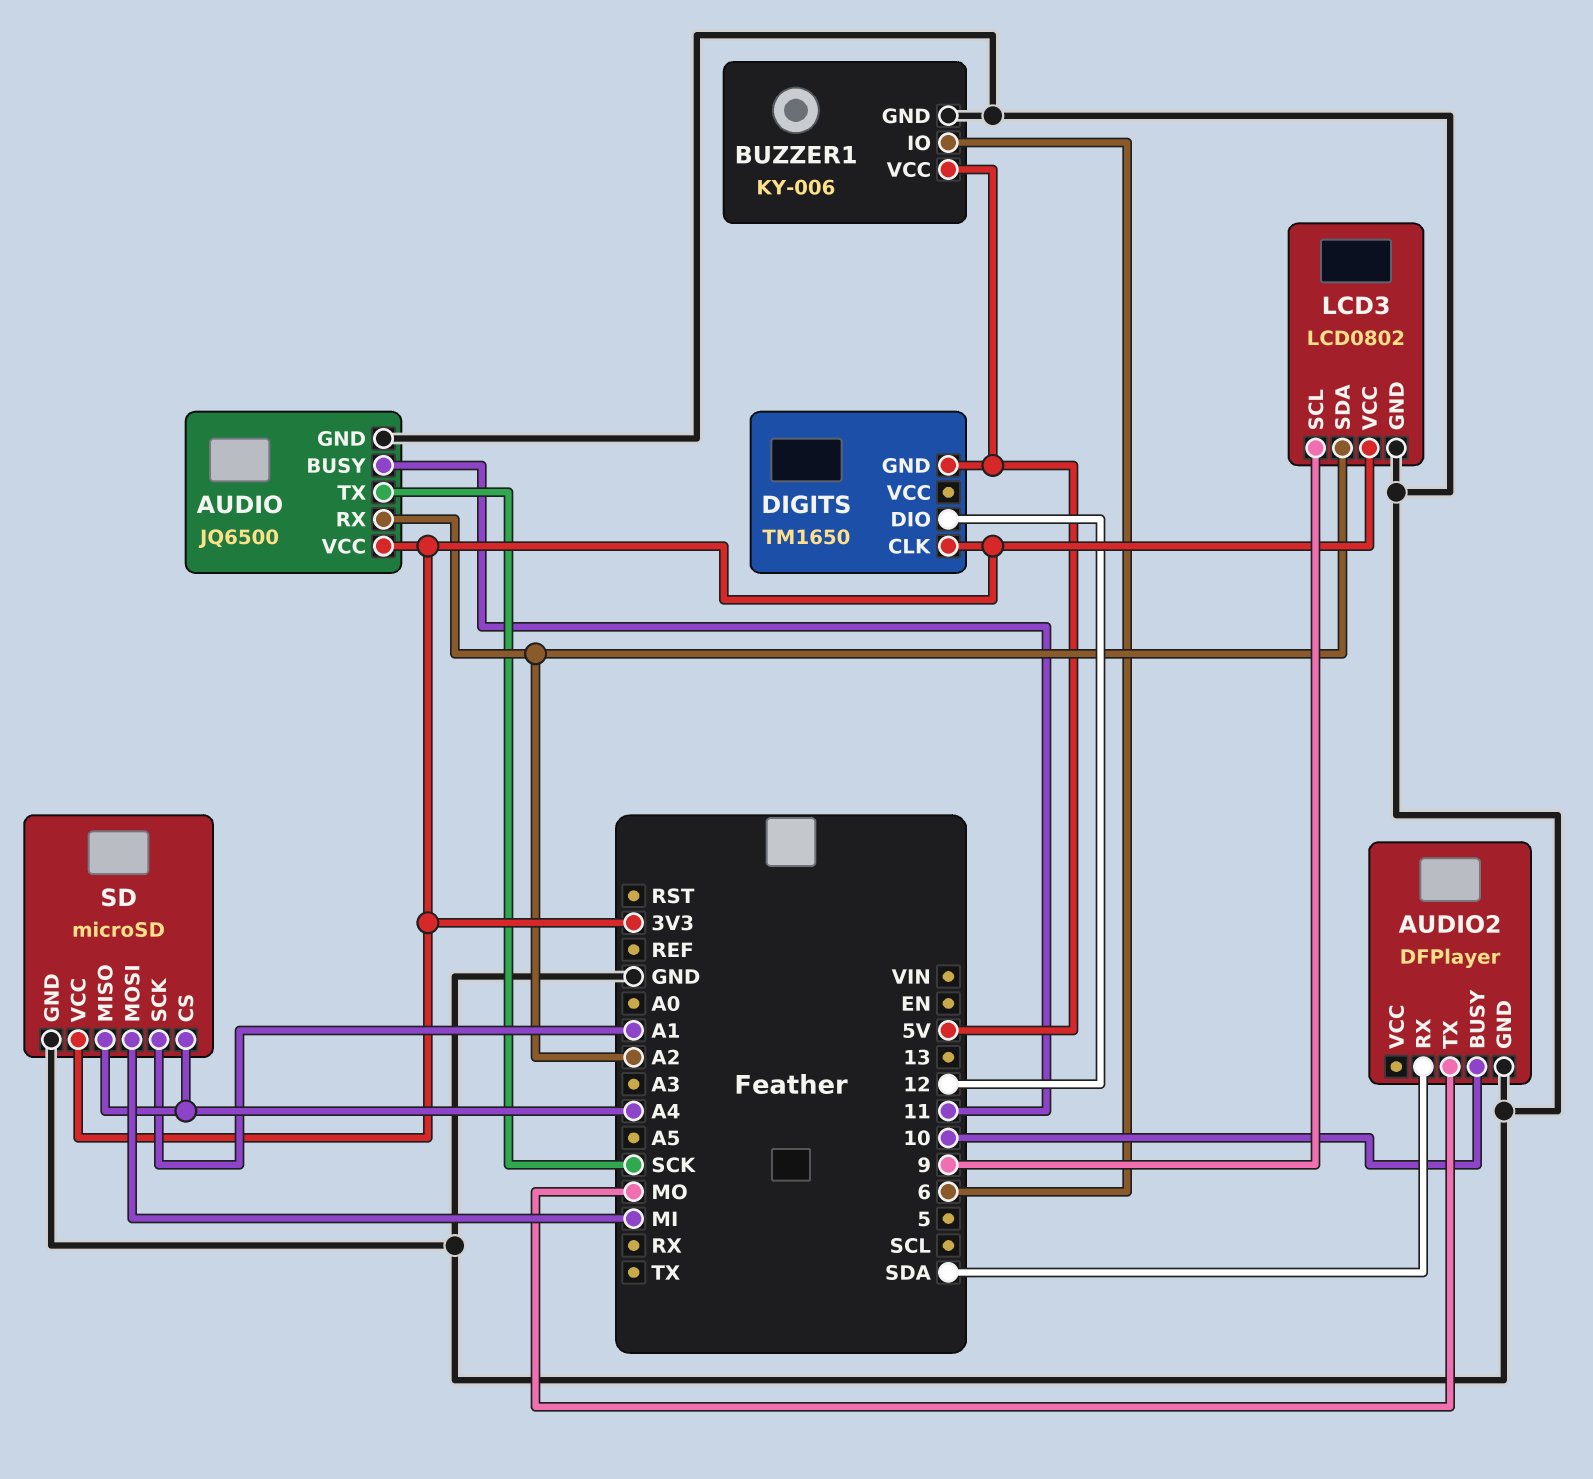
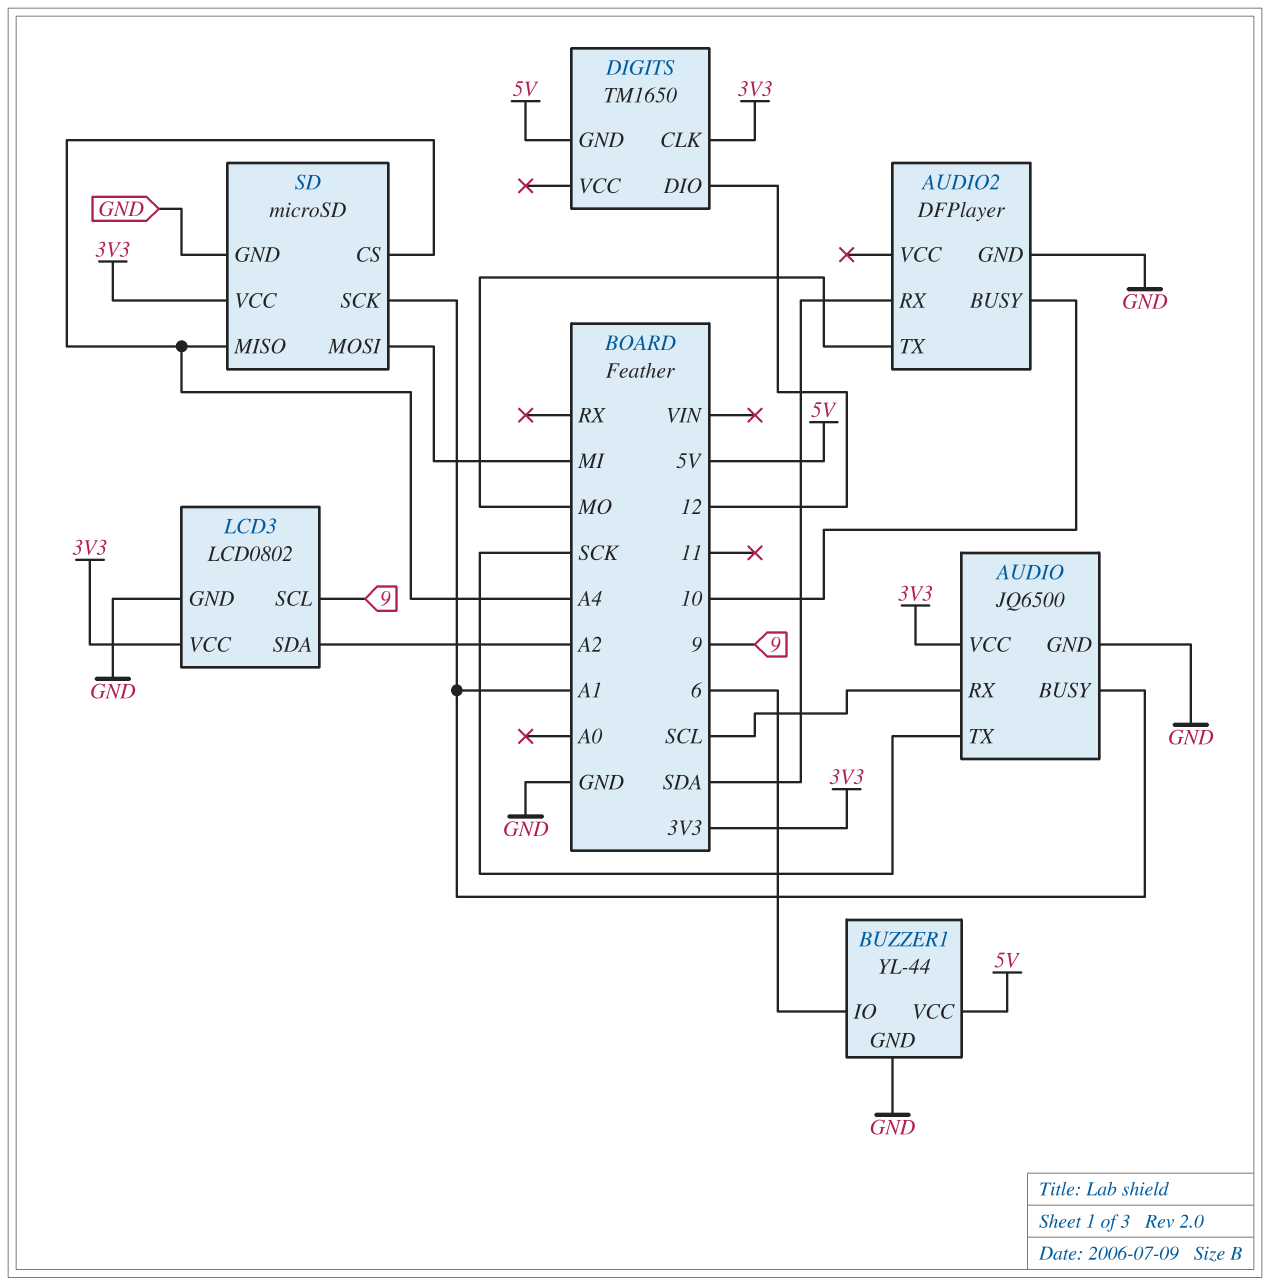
AUDIO pin BUSY: 11 -> A1
AUDIO pin RX: A2 -> SCL
BUZZER1: KY-006 -> YL-44

